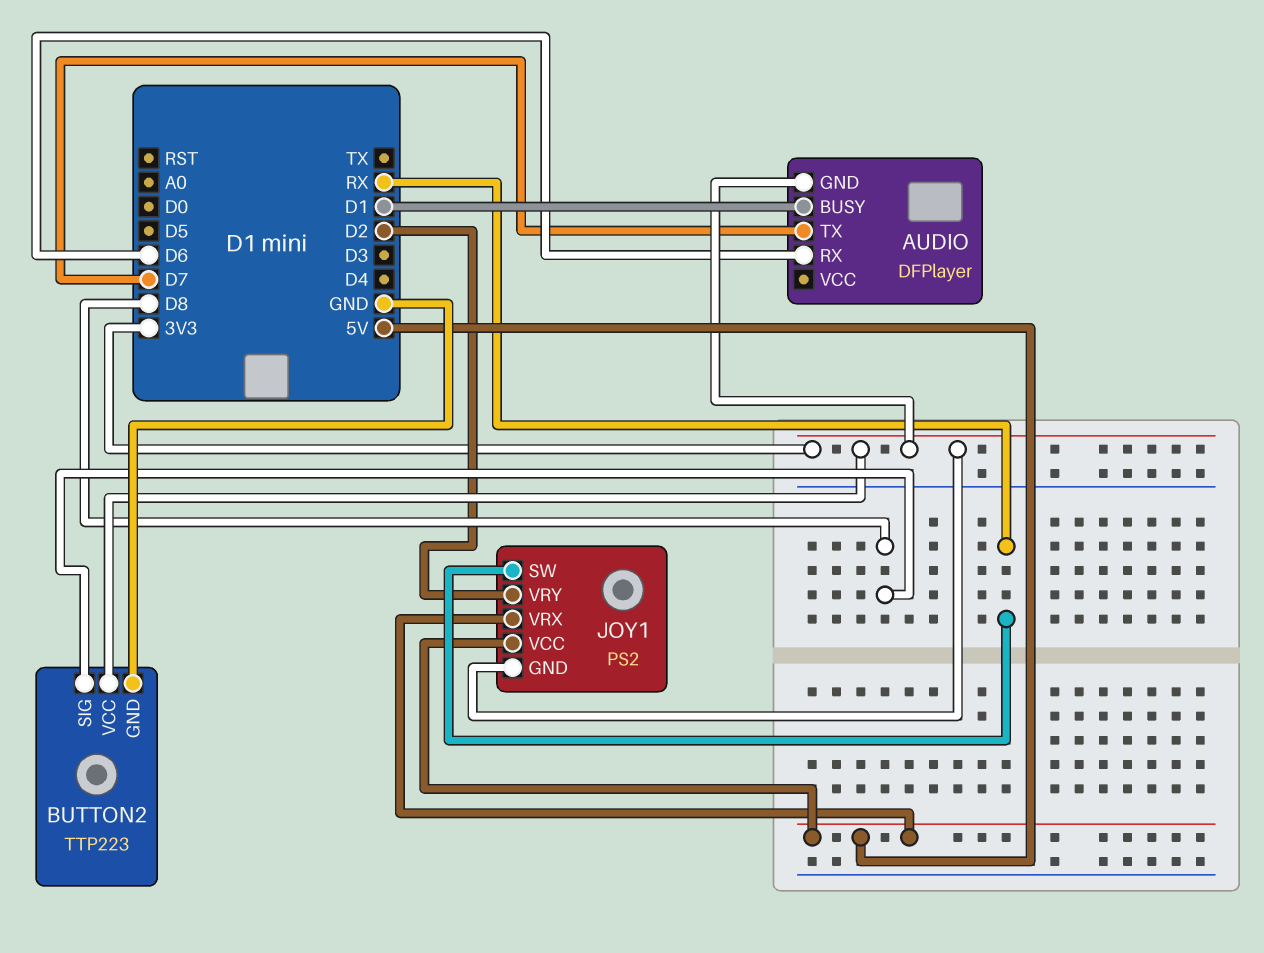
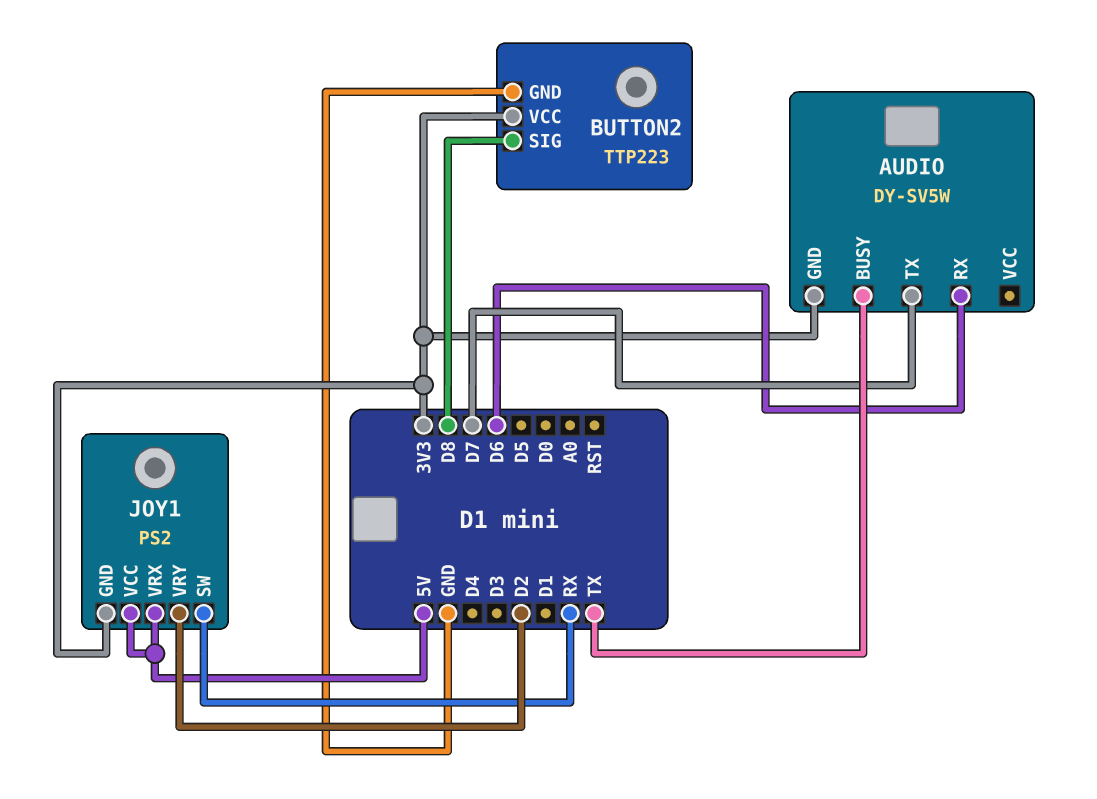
AUDIO: DFPlayer -> DY-SV5W
AUDIO pin BUSY: D1 -> TX

